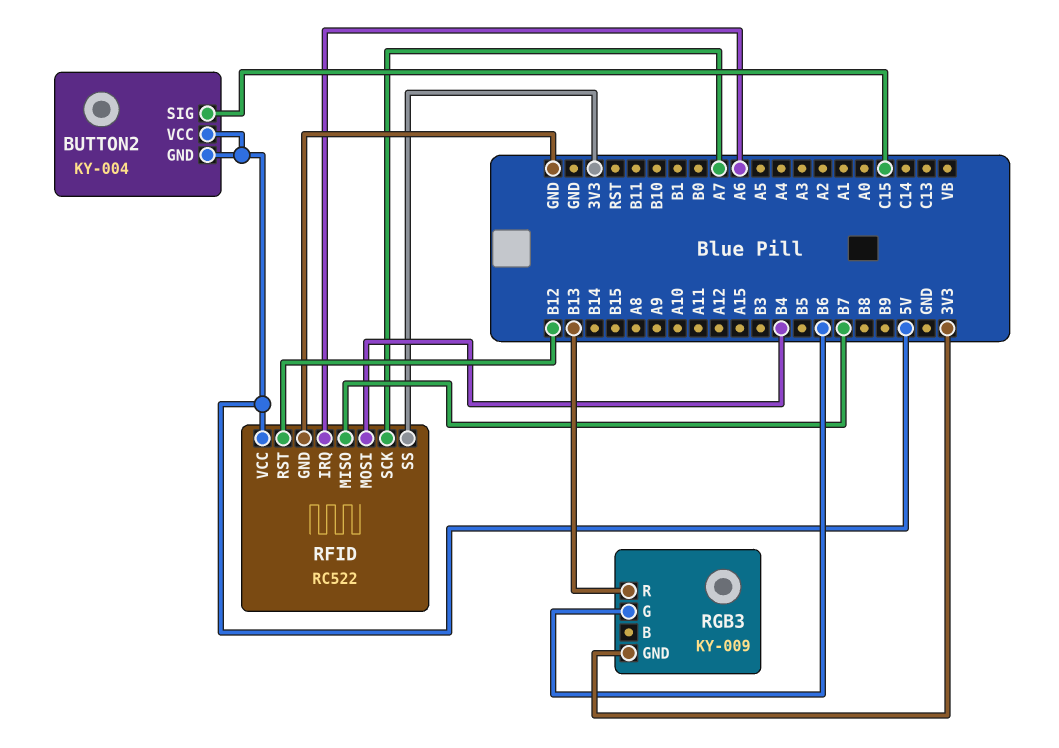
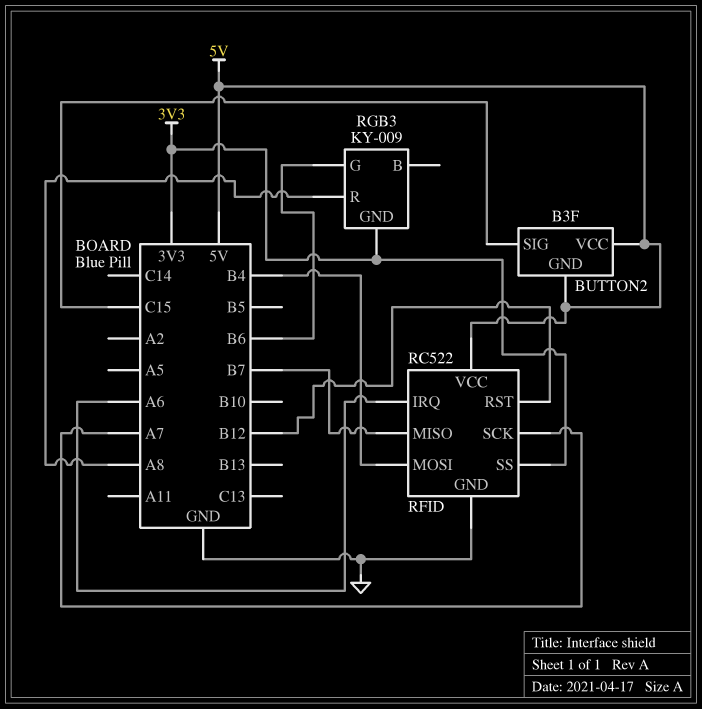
BUTTON2: KY-004 -> B3F
RGB3 pin R: B13 -> A8

